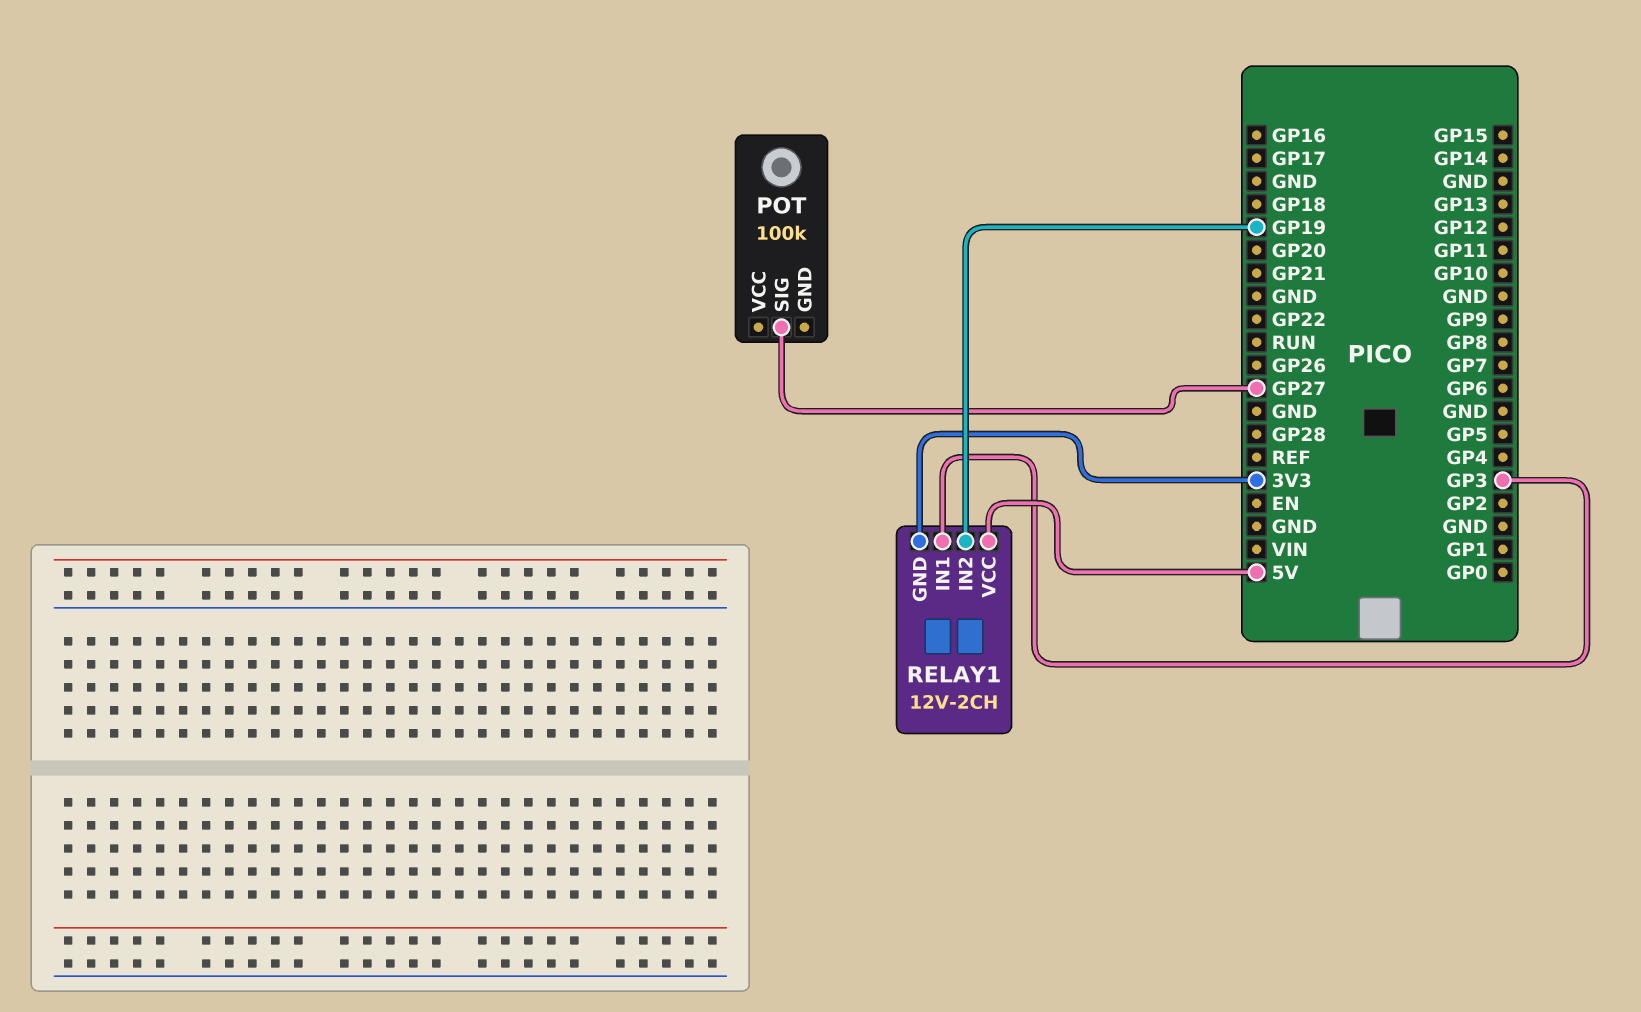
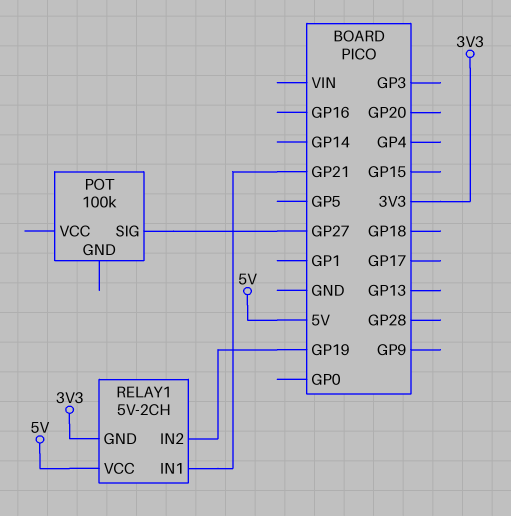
RELAY1: 12V-2CH -> 5V-2CH
RELAY1 pin IN1: GP3 -> GP21

